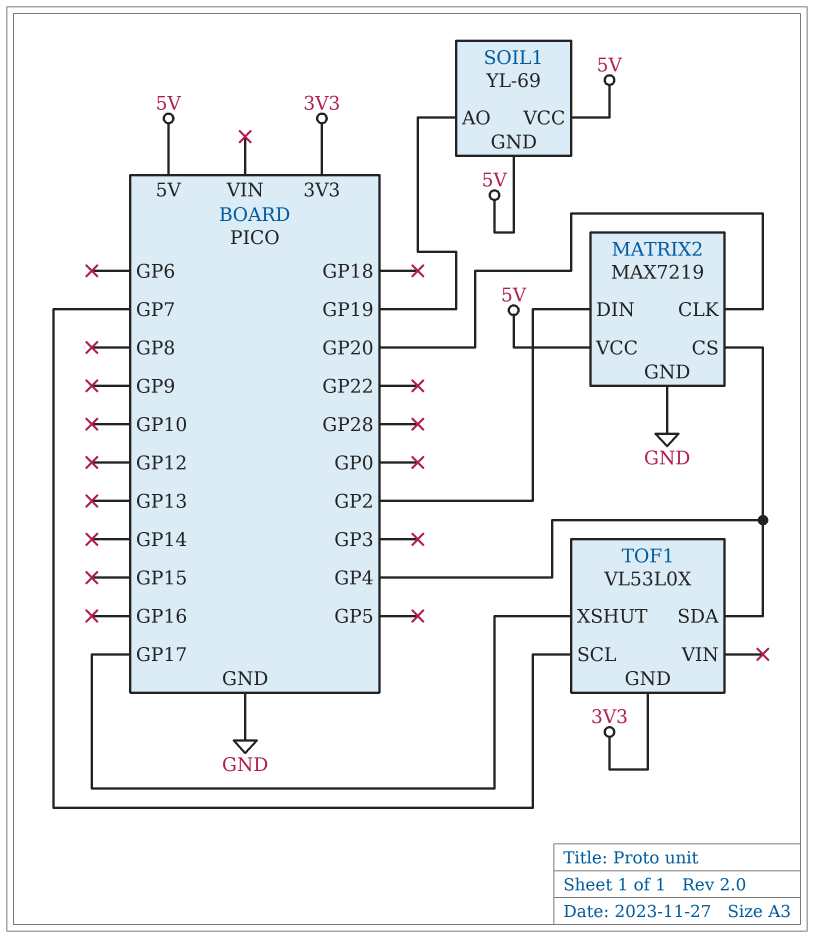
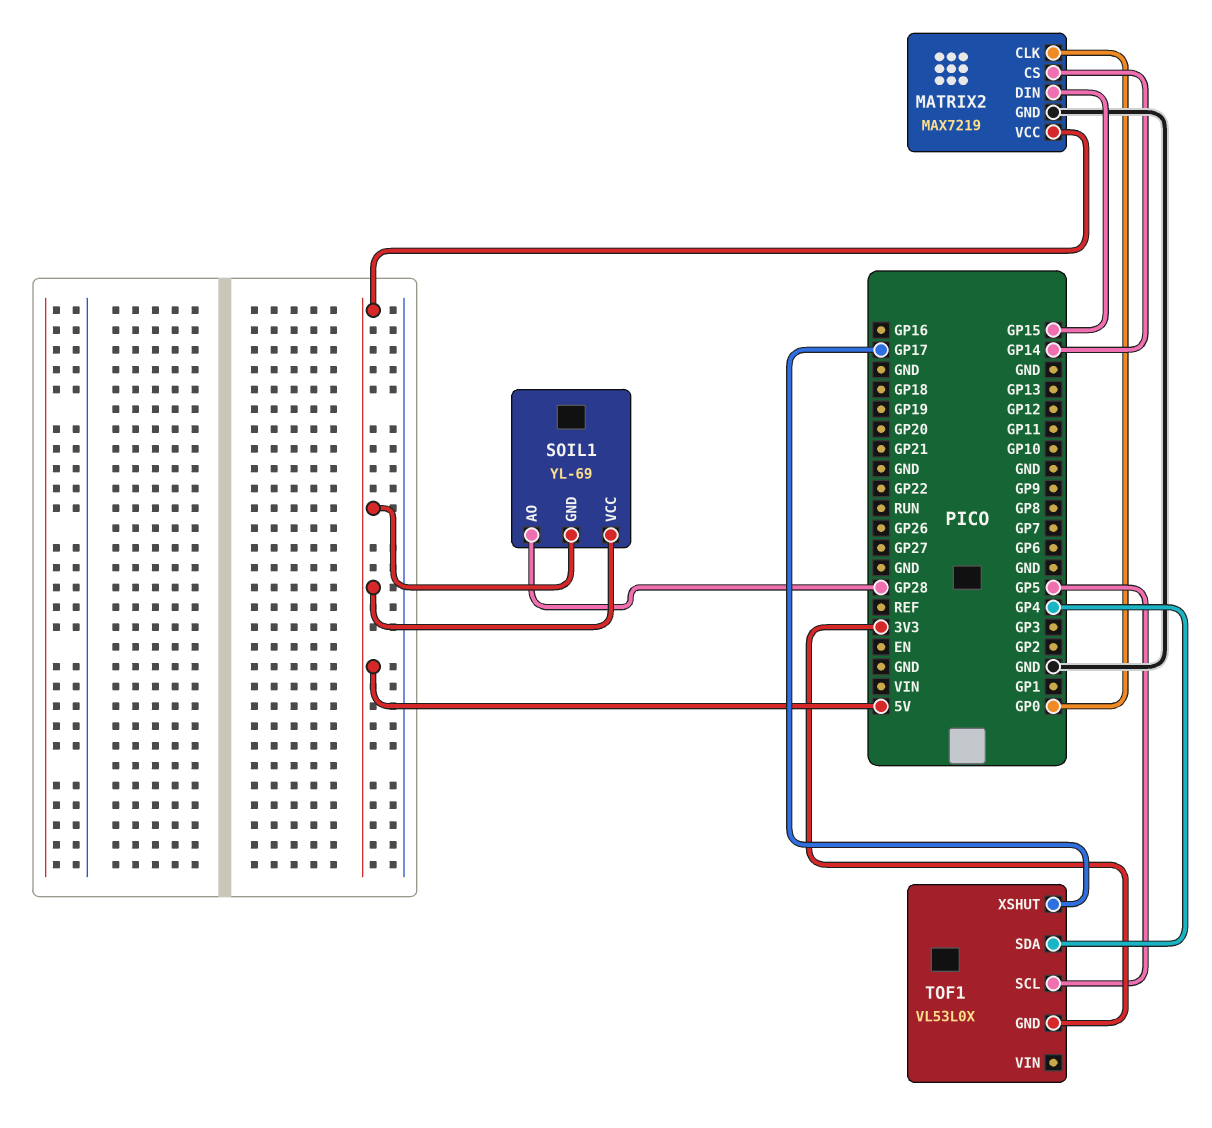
MATRIX2 pin CLK: GP20 -> GP0
MATRIX2 pin CS: GP4 -> GP14
MATRIX2 pin DIN: GP2 -> GP15
SOIL1 pin AO: GP19 -> GP28
TOF1 pin SCL: GP7 -> GP5

